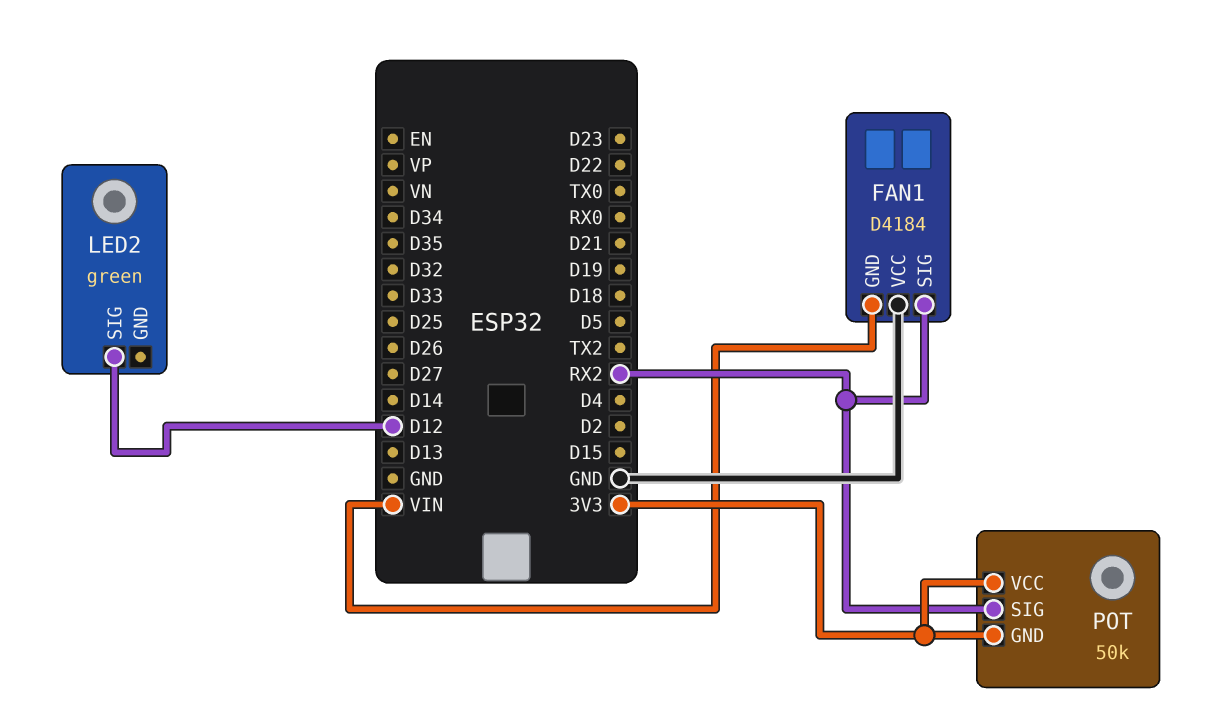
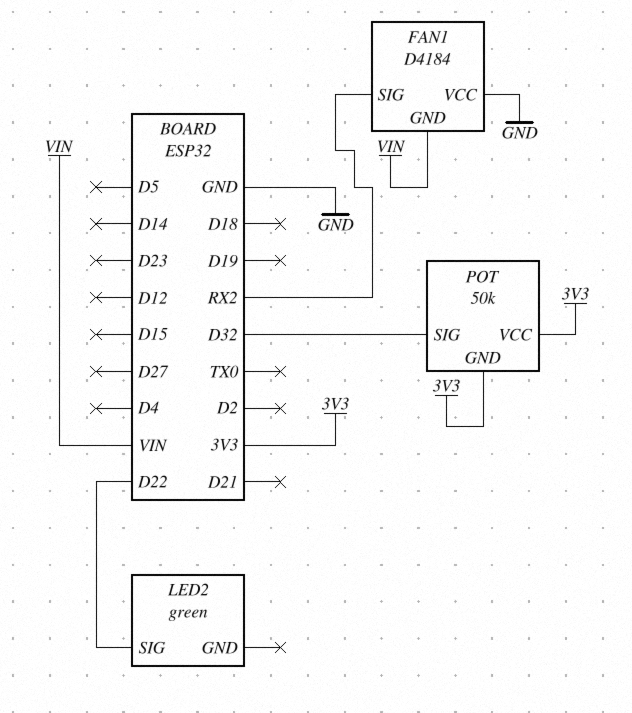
LED2 pin SIG: D12 -> D22
POT pin SIG: RX2 -> D32

